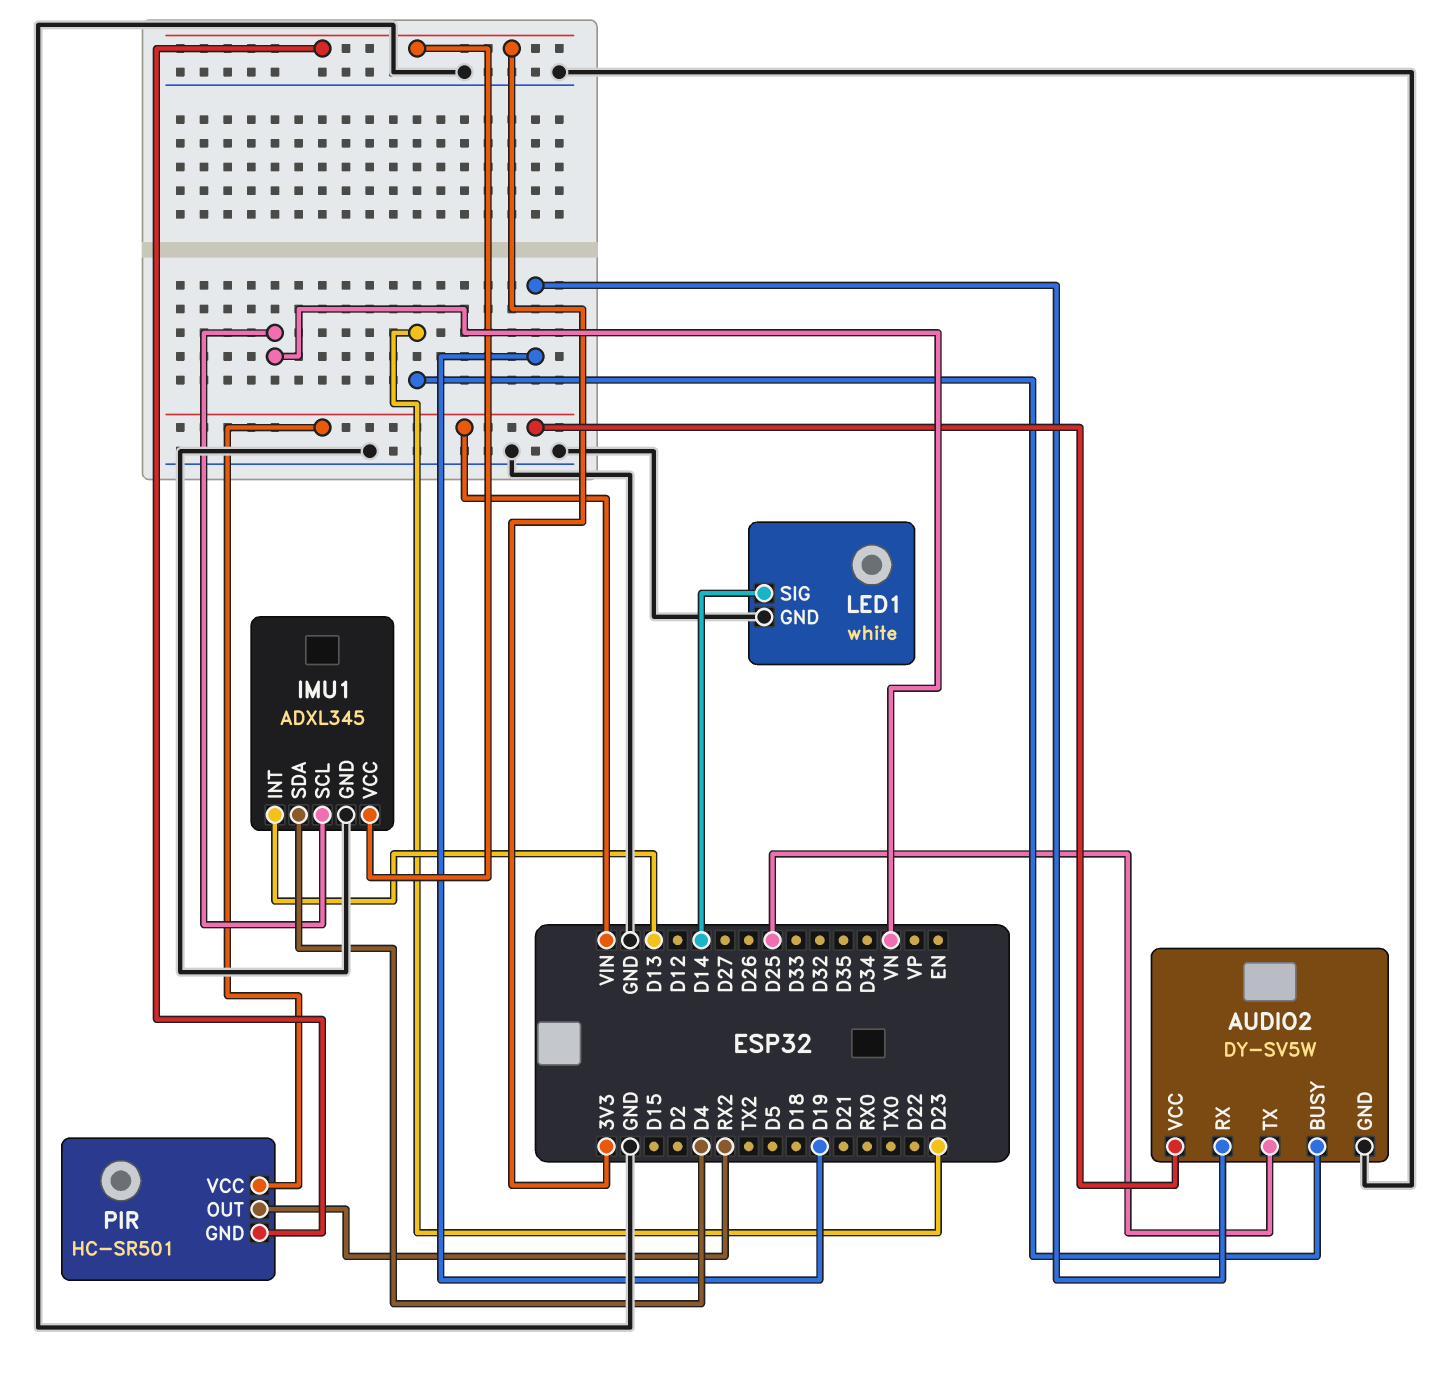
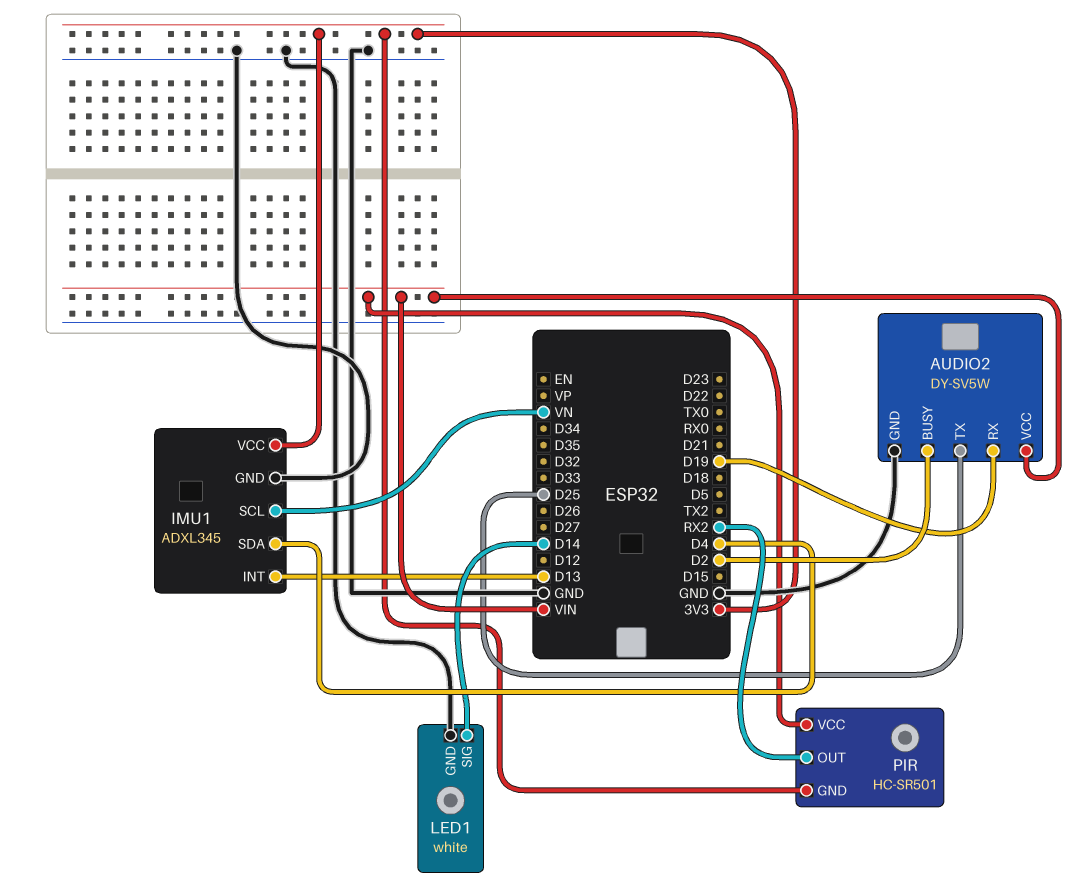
AUDIO2 pin BUSY: D23 -> D2

